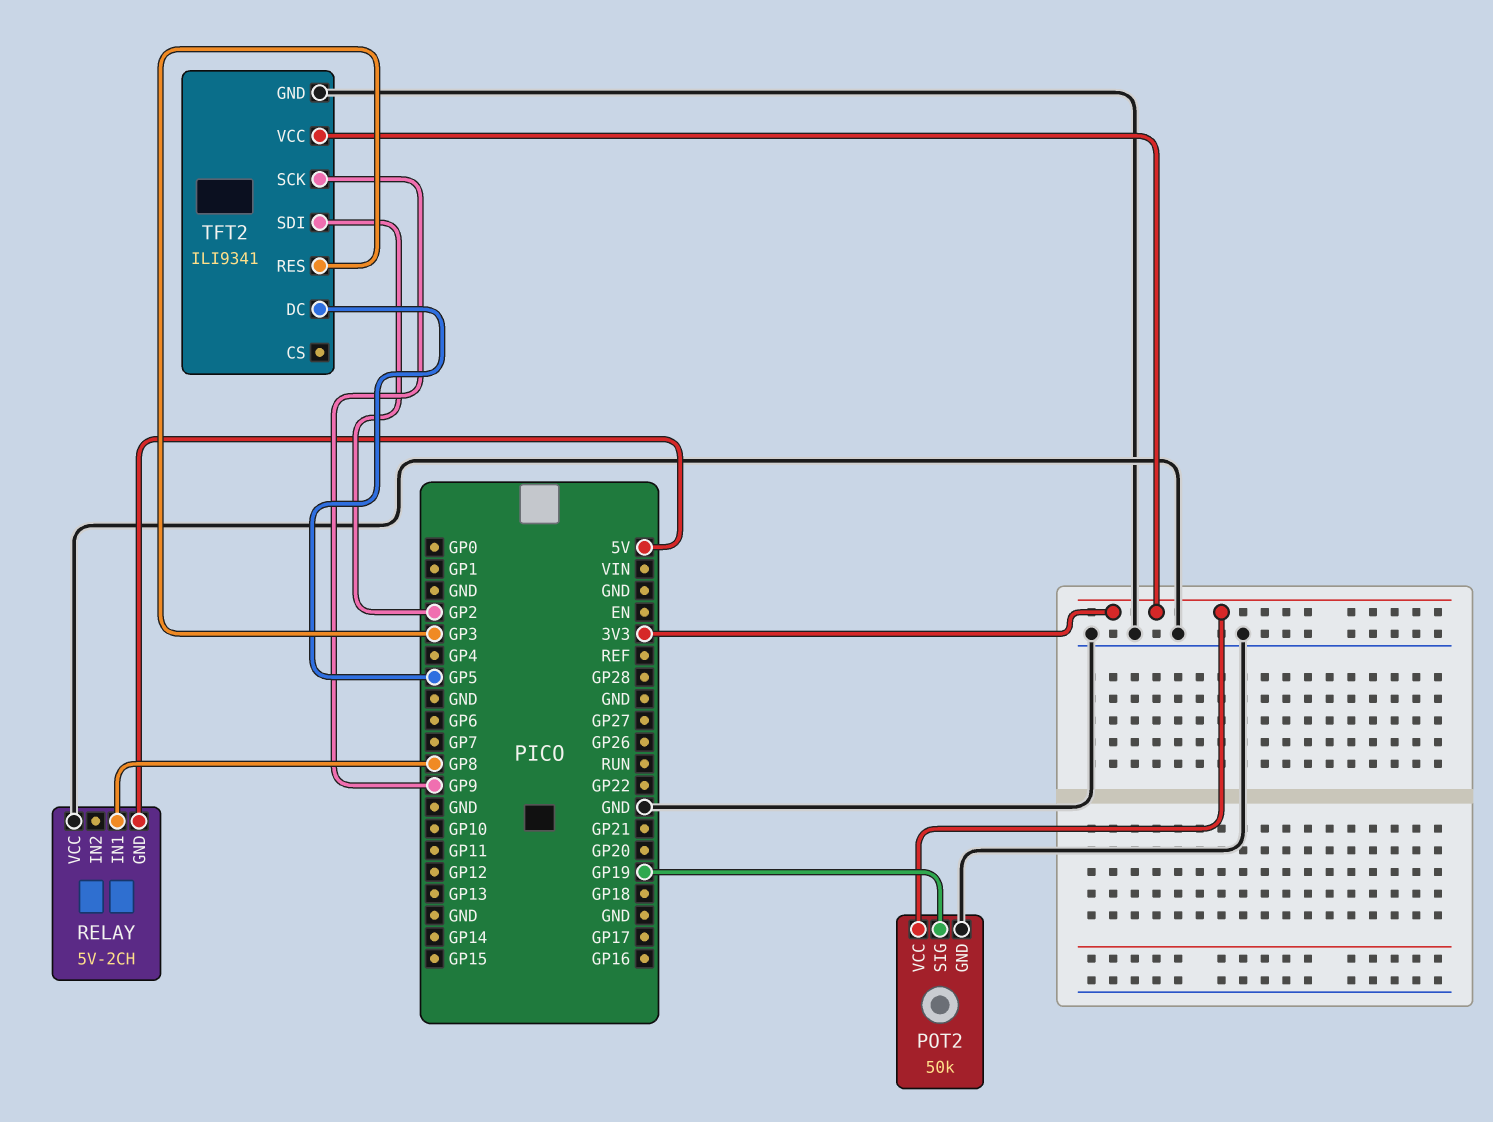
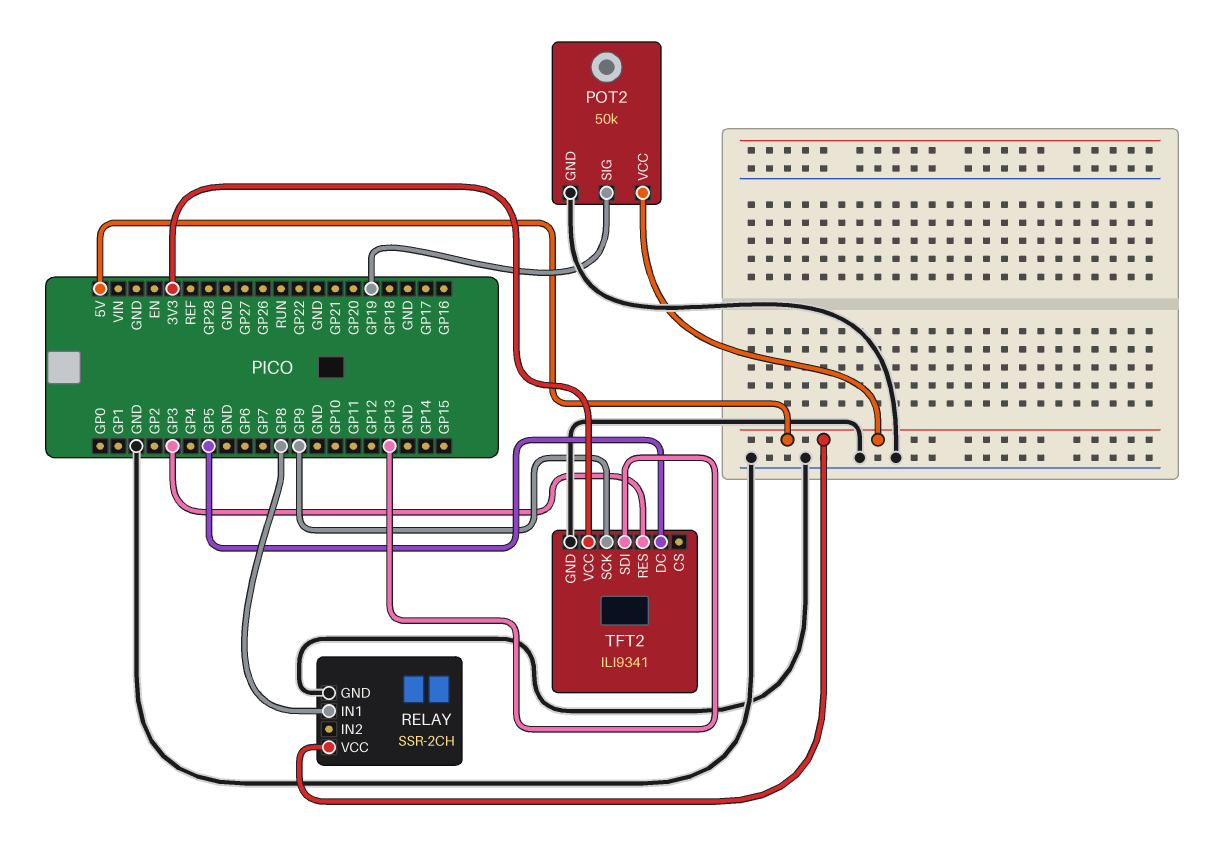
POT2 pin VCC: 3V3 -> 5V
RELAY: 5V-2CH -> SSR-2CH
RELAY pin GND: 5V -> GND
RELAY pin VCC: GND -> 5V
TFT2 pin SDI: GP2 -> GP13

